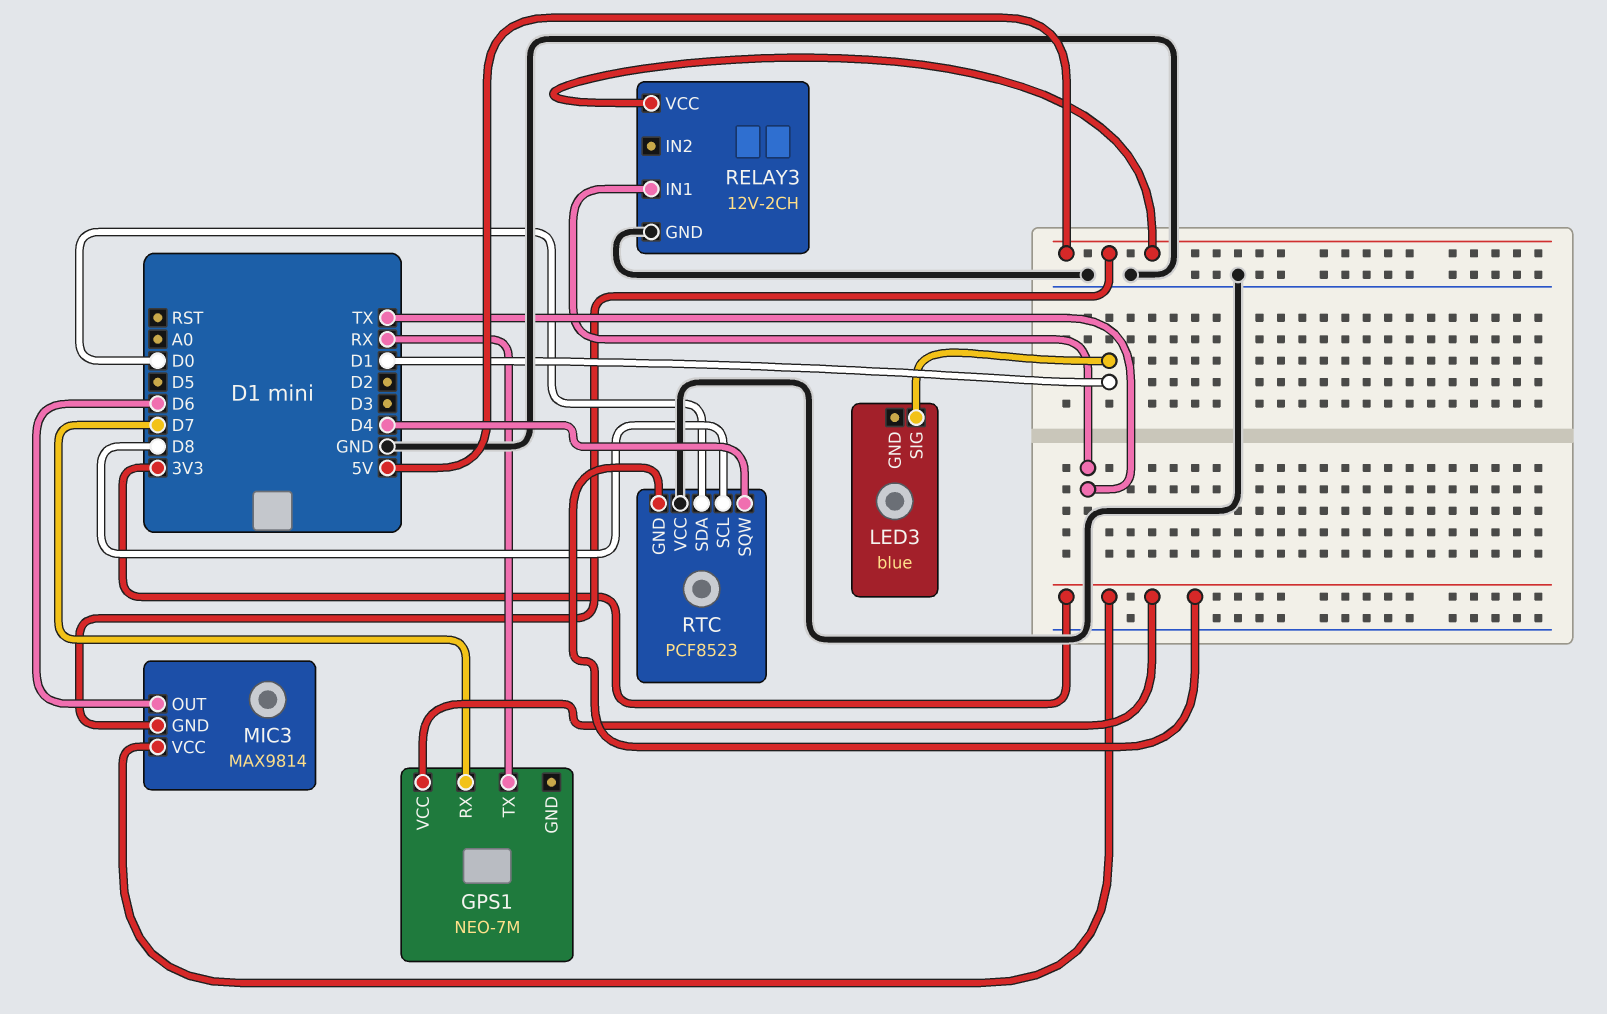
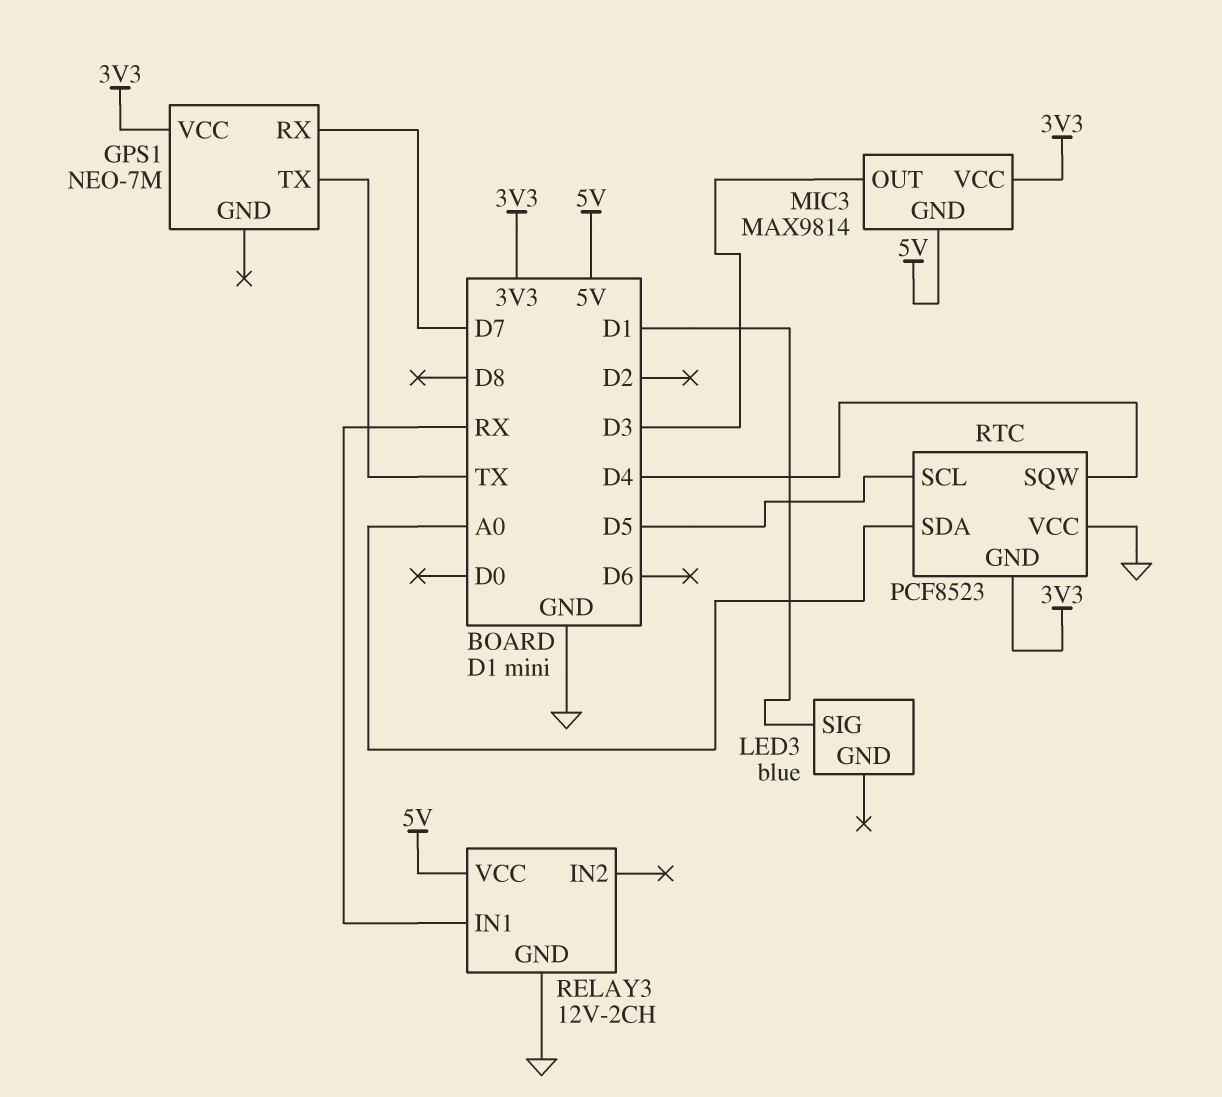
GPS1 pin TX: RX -> TX
MIC3 pin OUT: D6 -> D3
RELAY3 pin IN1: TX -> RX
RTC pin SCL: D8 -> D5
RTC pin SDA: D0 -> A0

